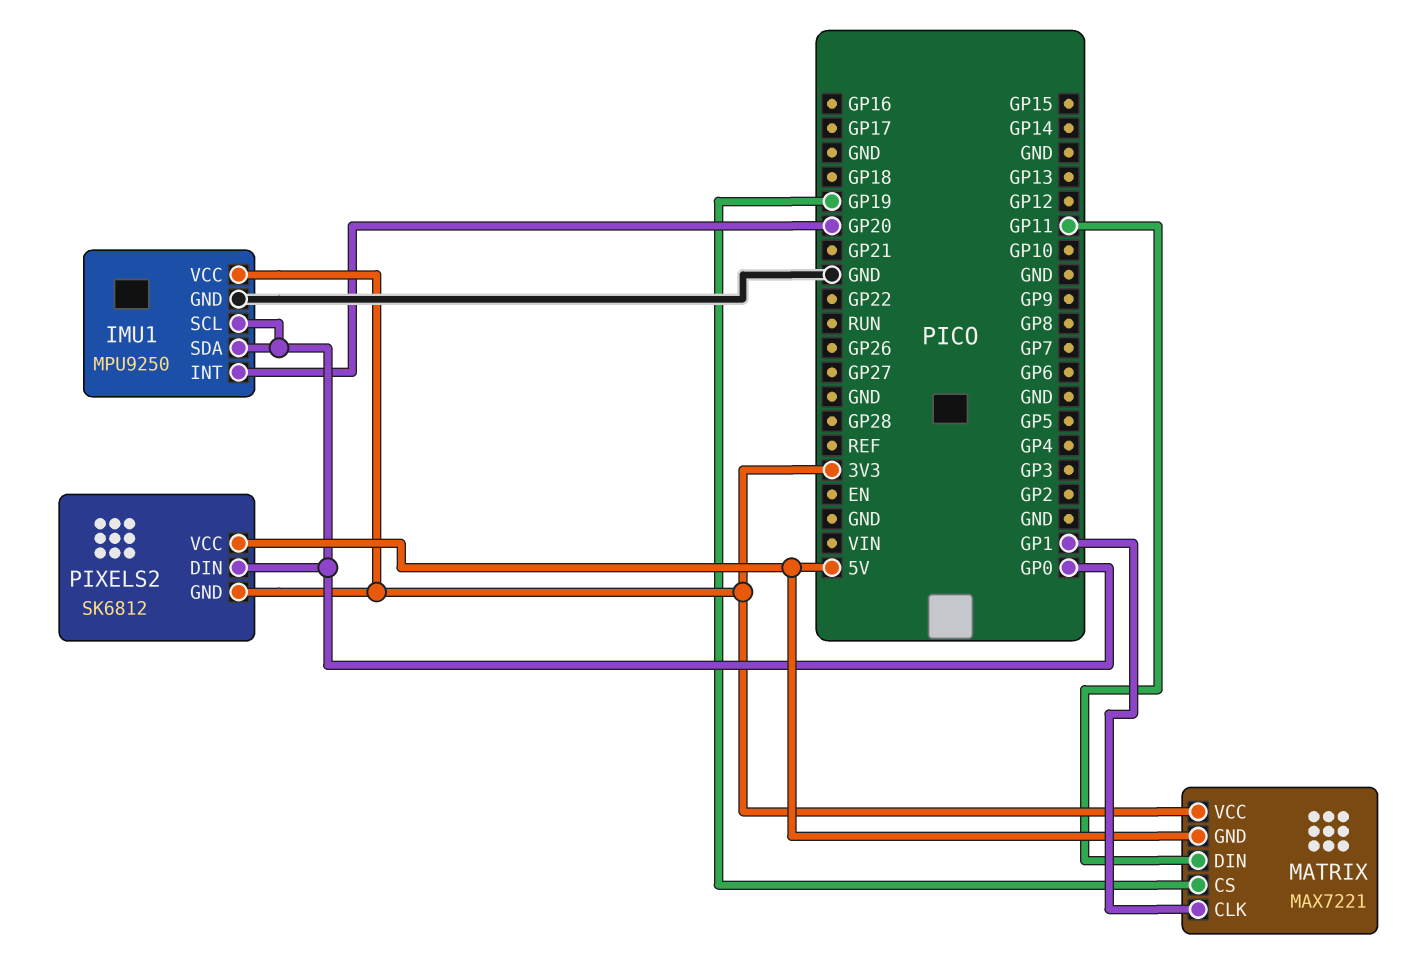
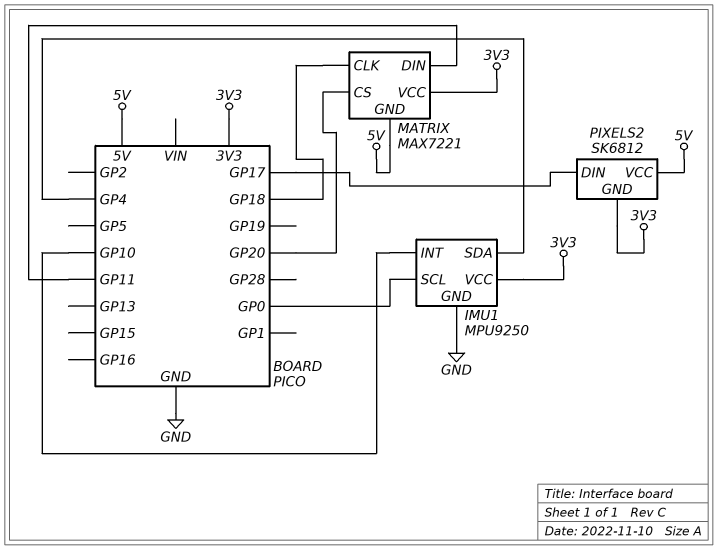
IMU1 pin INT: GP20 -> GP10
IMU1 pin SDA: GP0 -> GP4
MATRIX pin CLK: GP1 -> GP18
MATRIX pin CS: GP19 -> GP20
PIXELS2 pin DIN: GP0 -> GP17

